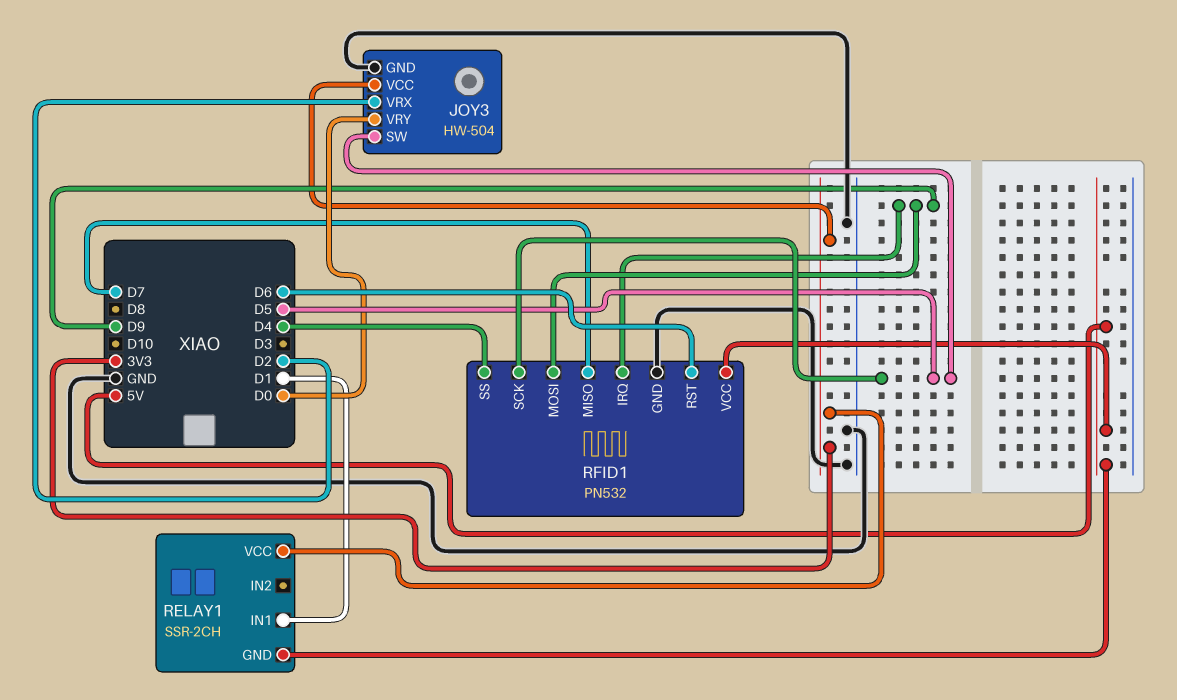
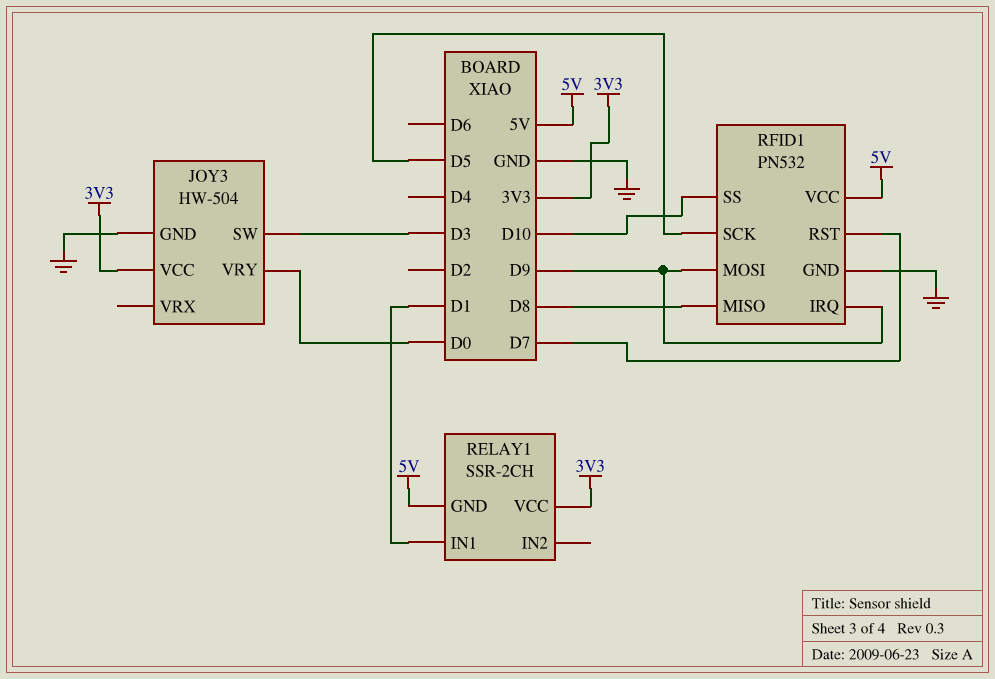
JOY3 pin SW: D5 -> D3
JOY3 pin VRX: D2 -> none
RFID1 pin MISO: D7 -> D8
RFID1 pin RST: D6 -> D7
RFID1 pin SS: D4 -> D10

